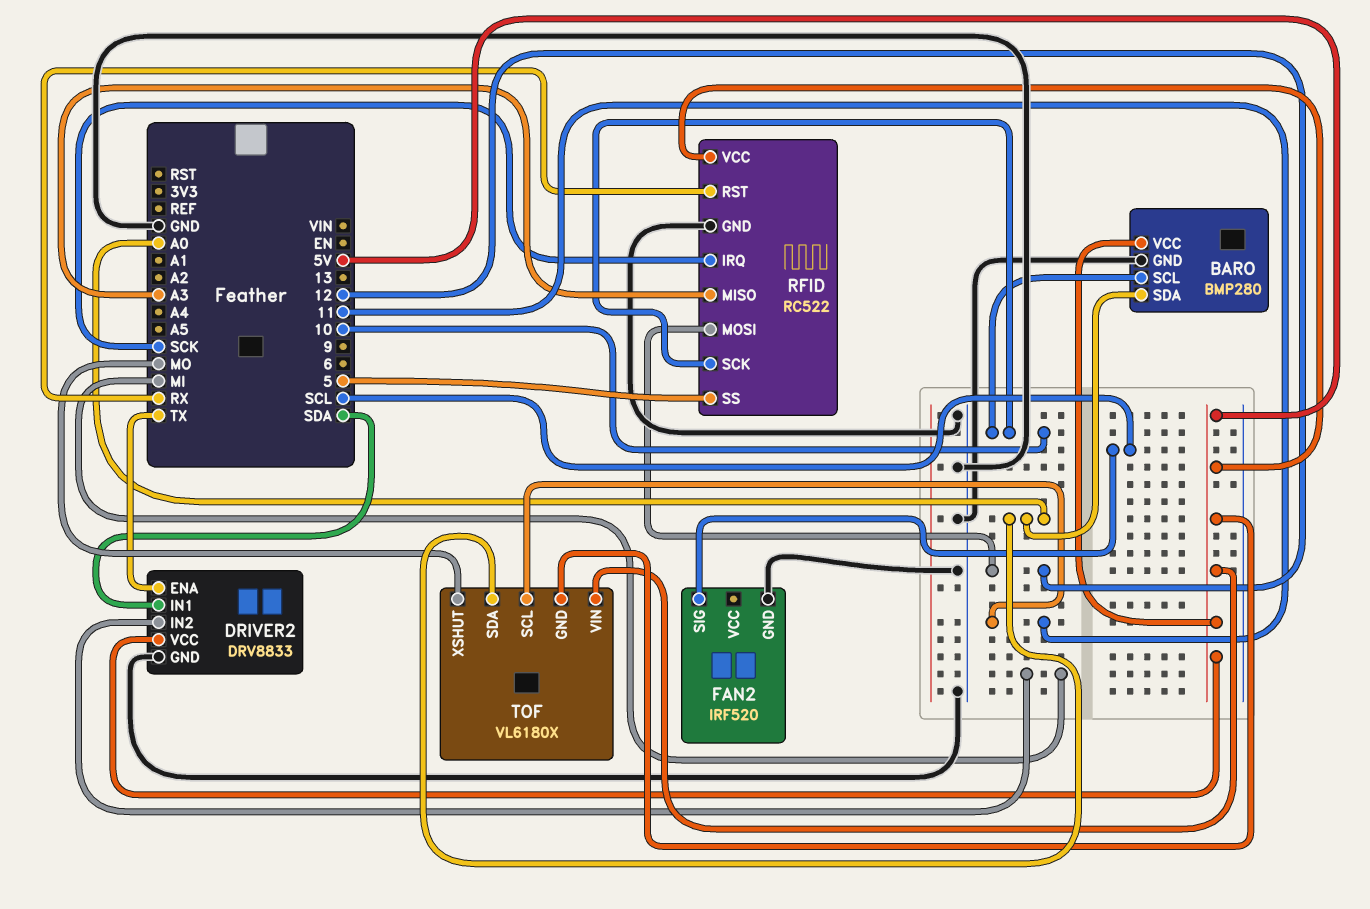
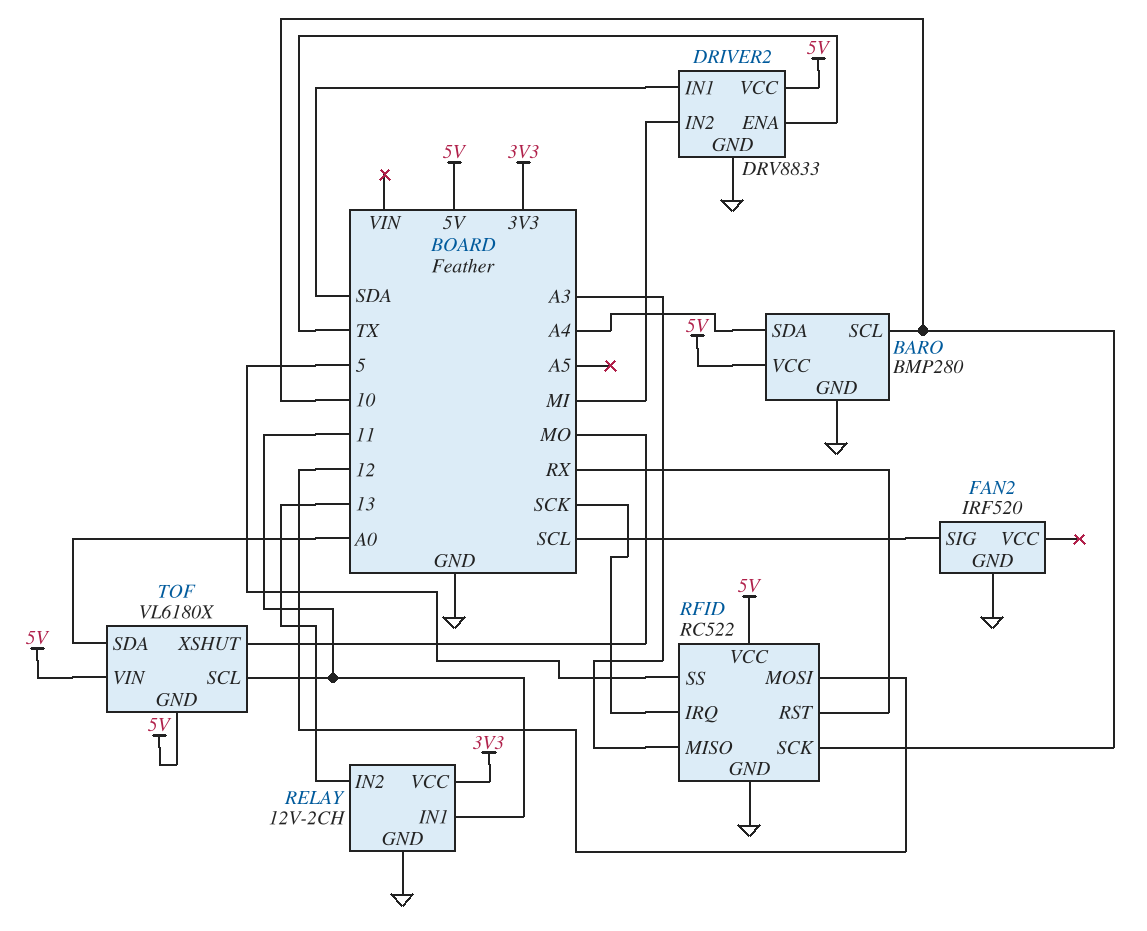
BARO pin SDA: A0 -> A4
RELAY: none -> 12V-2CH
RELAY pin GND: none -> GND
RELAY pin IN1: none -> 11
RELAY pin IN2: none -> 13
RELAY pin VCC: none -> 3V3

